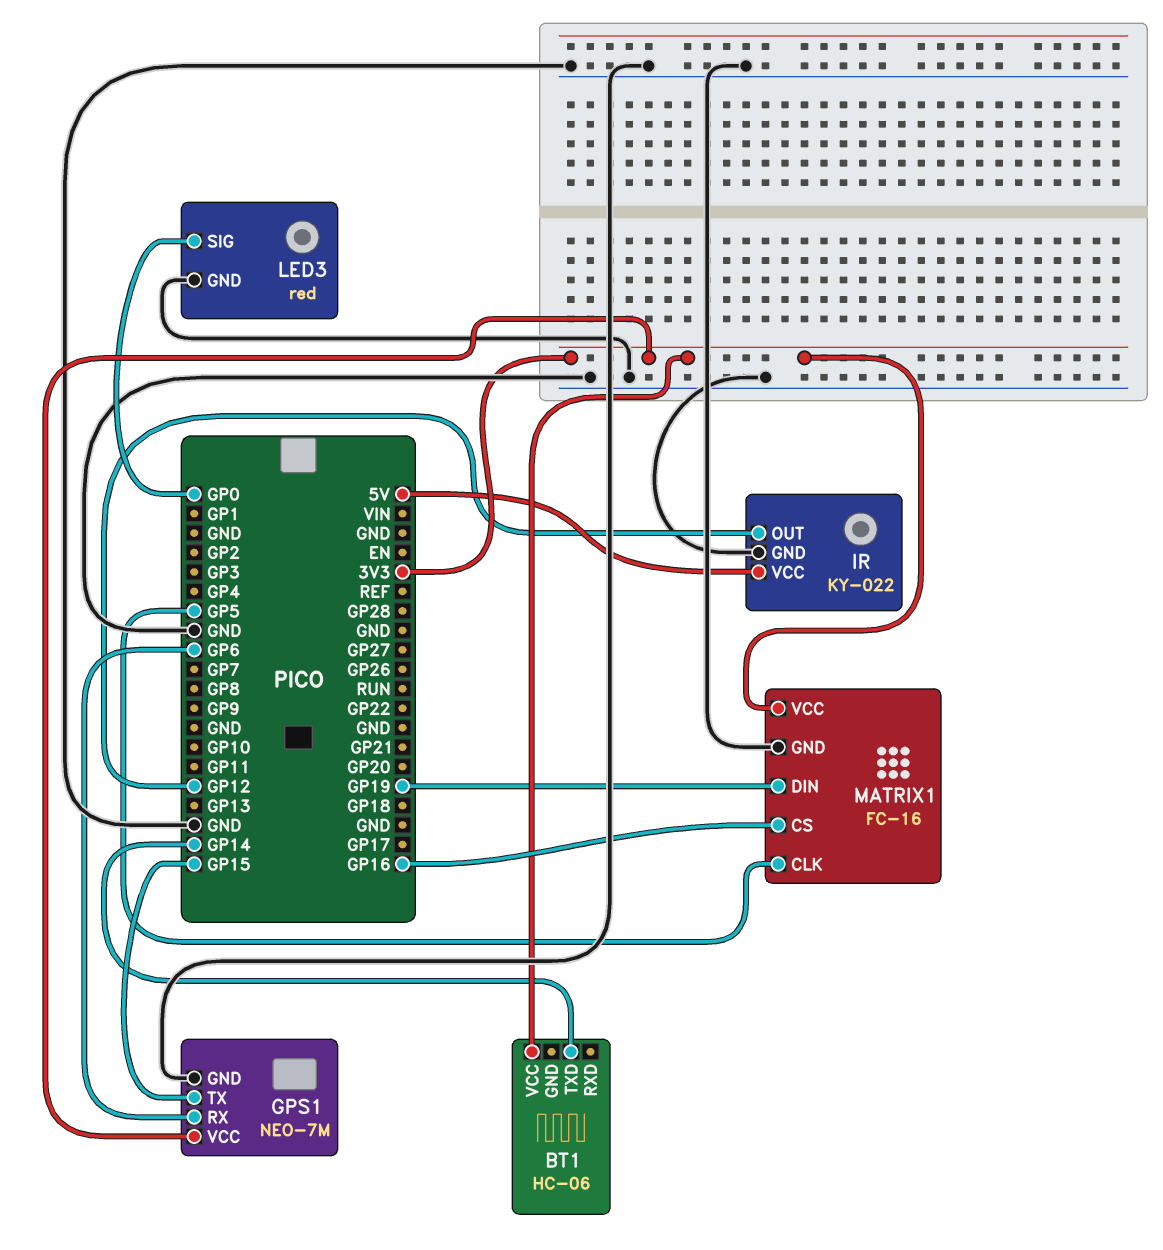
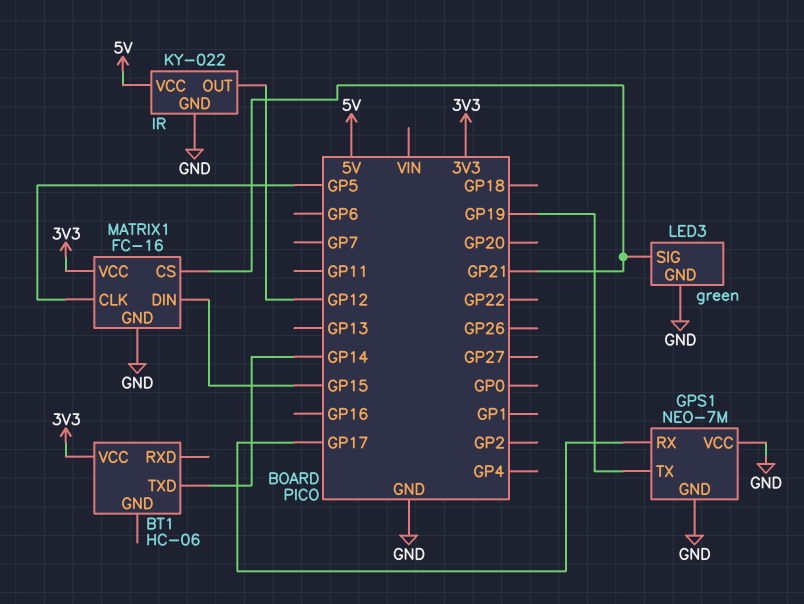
GPS1 pin RX: GP6 -> GP17
GPS1 pin TX: GP15 -> GP19
GPS1 pin VCC: 3V3 -> GND
LED3: red -> green
LED3 pin SIG: GP0 -> GP21
MATRIX1 pin CS: GP16 -> GP21
MATRIX1 pin DIN: GP19 -> GP15

